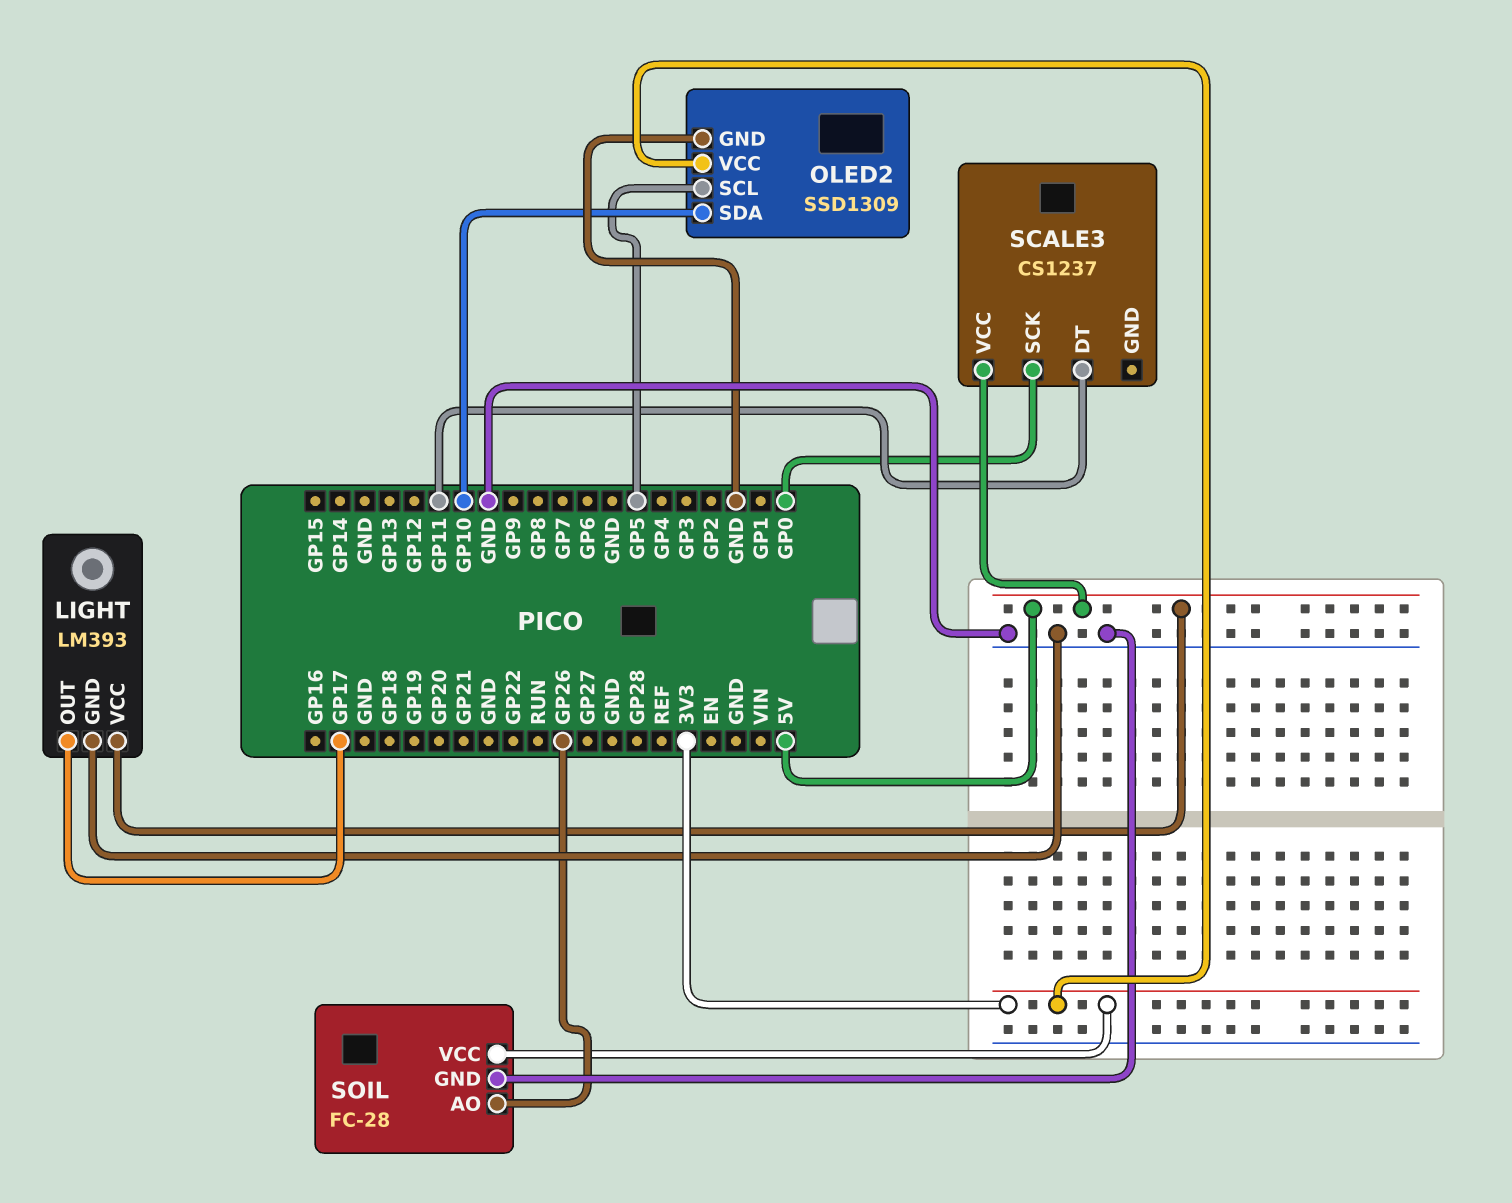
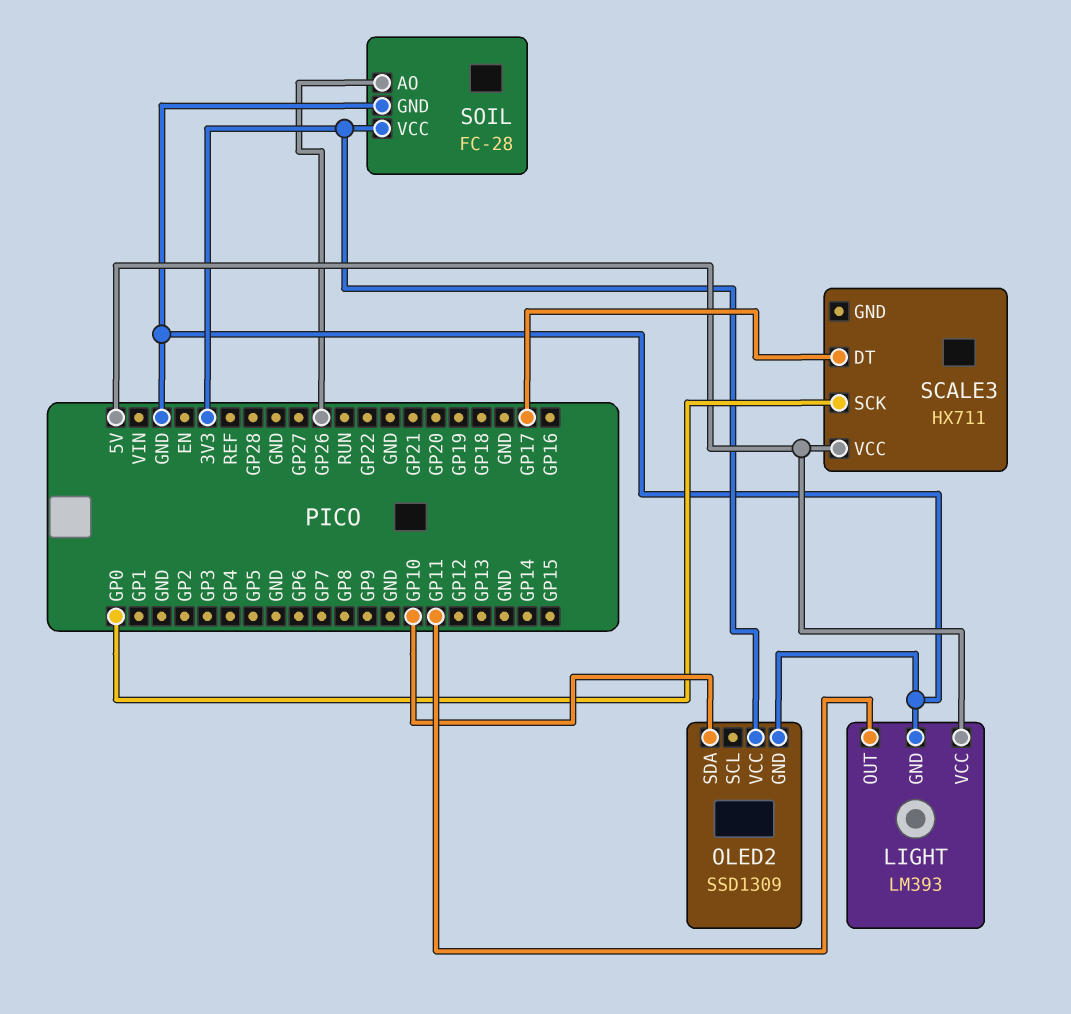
LIGHT pin OUT: GP17 -> GP11
OLED2 pin SCL: GP5 -> none
SCALE3: CS1237 -> HX711
SCALE3 pin DT: GP11 -> GP17

